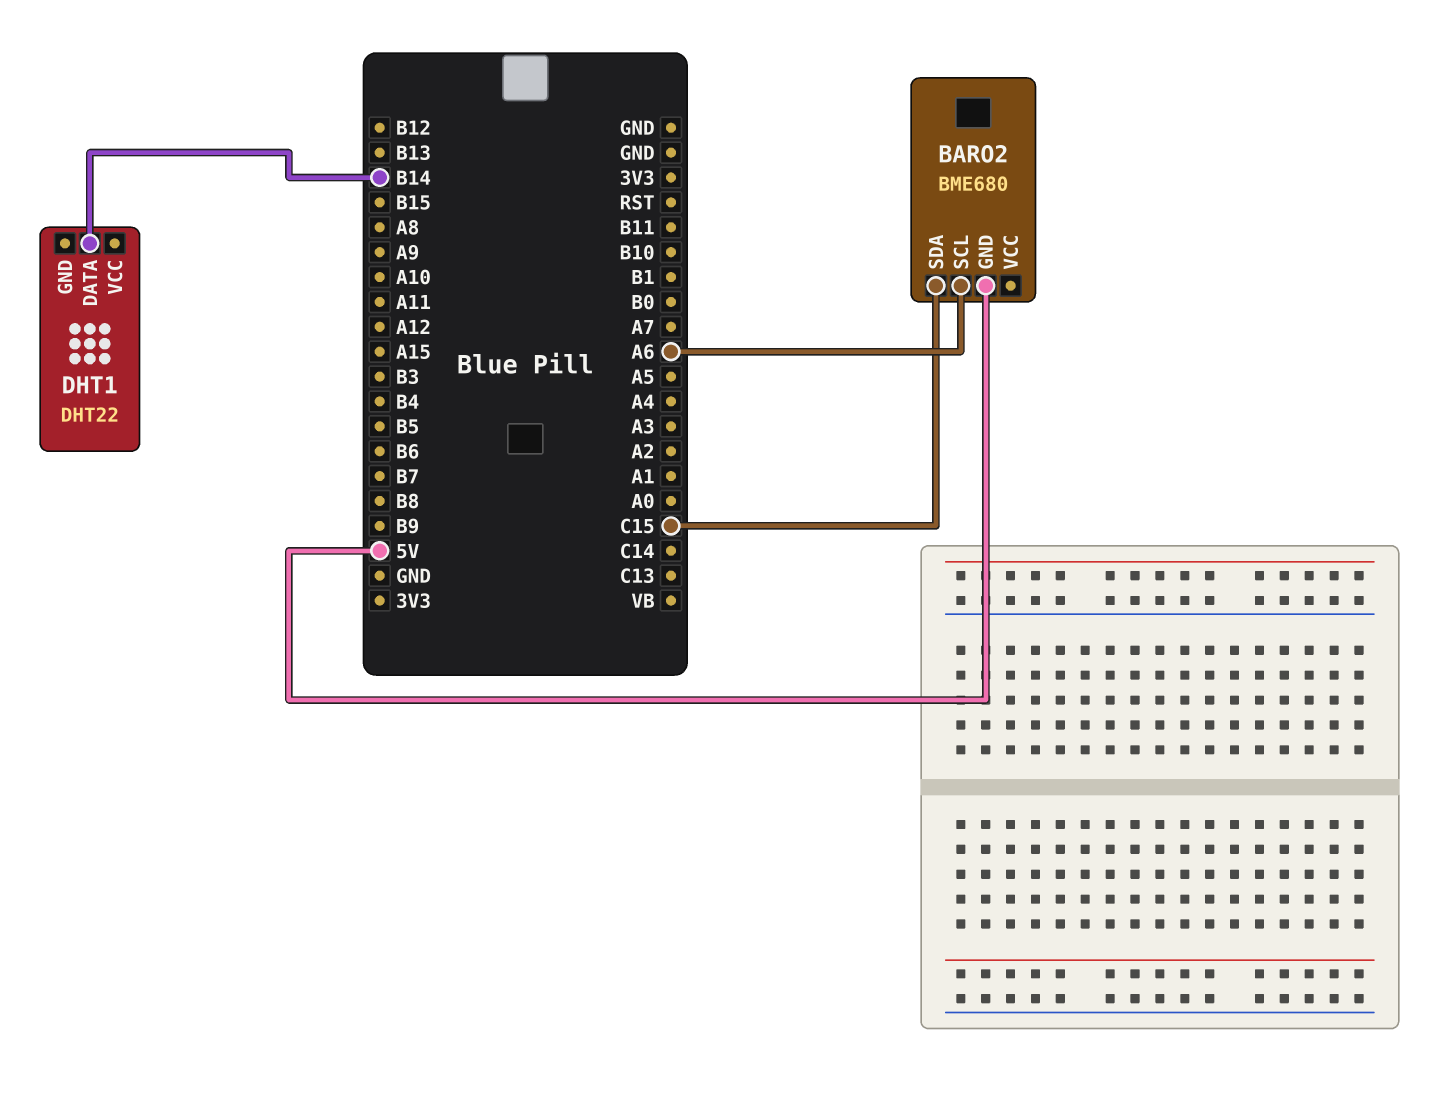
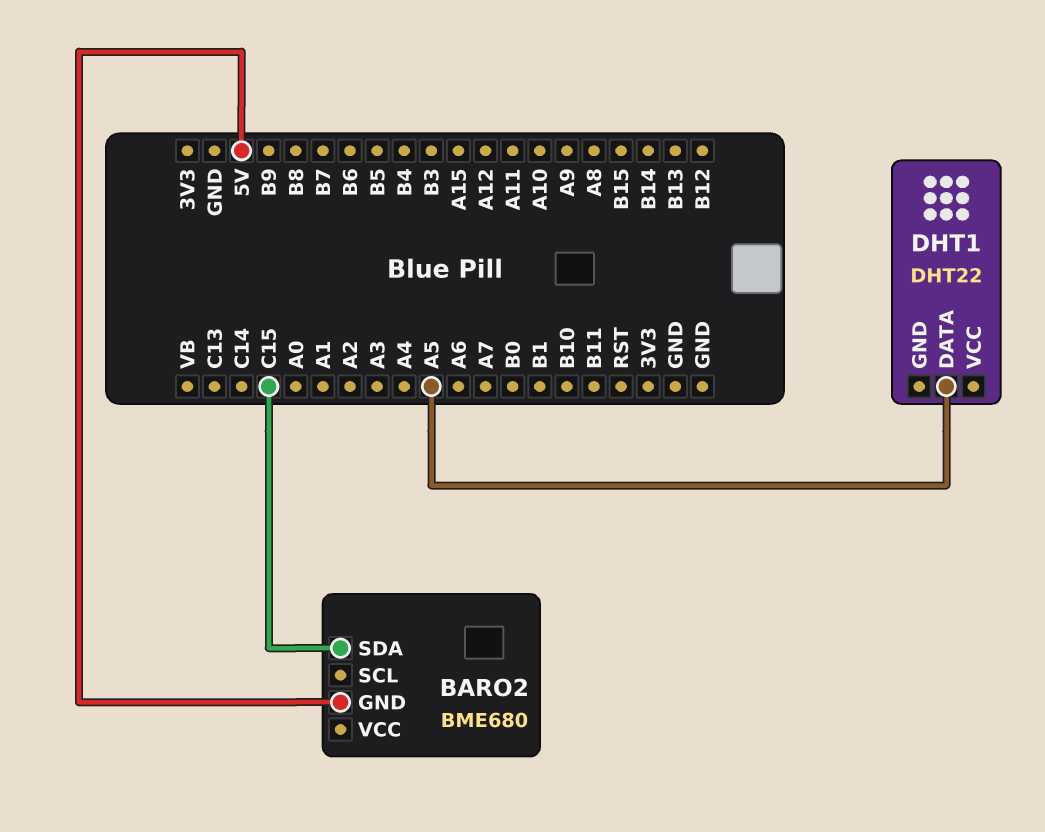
BARO2 pin SCL: A6 -> none
DHT1 pin DATA: B14 -> A5

